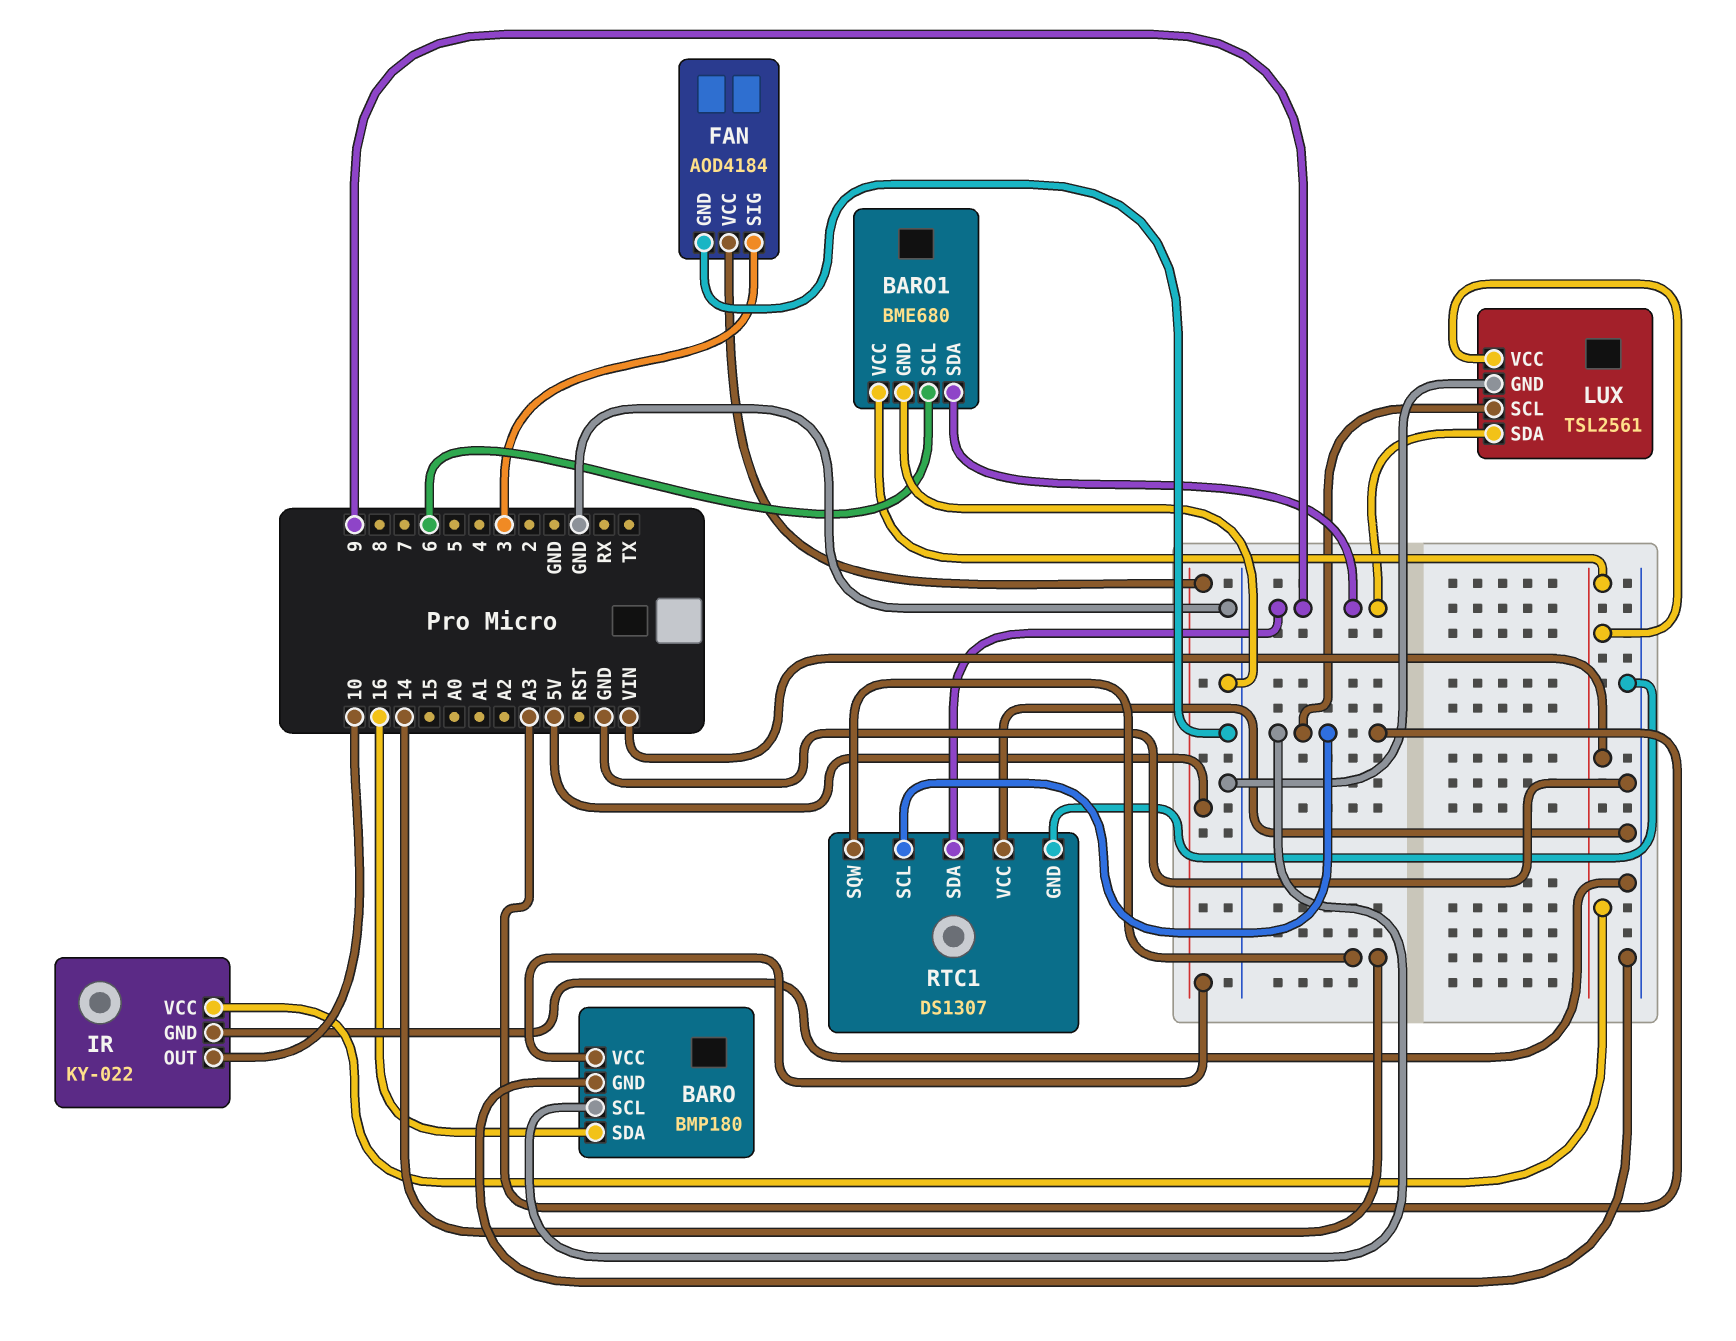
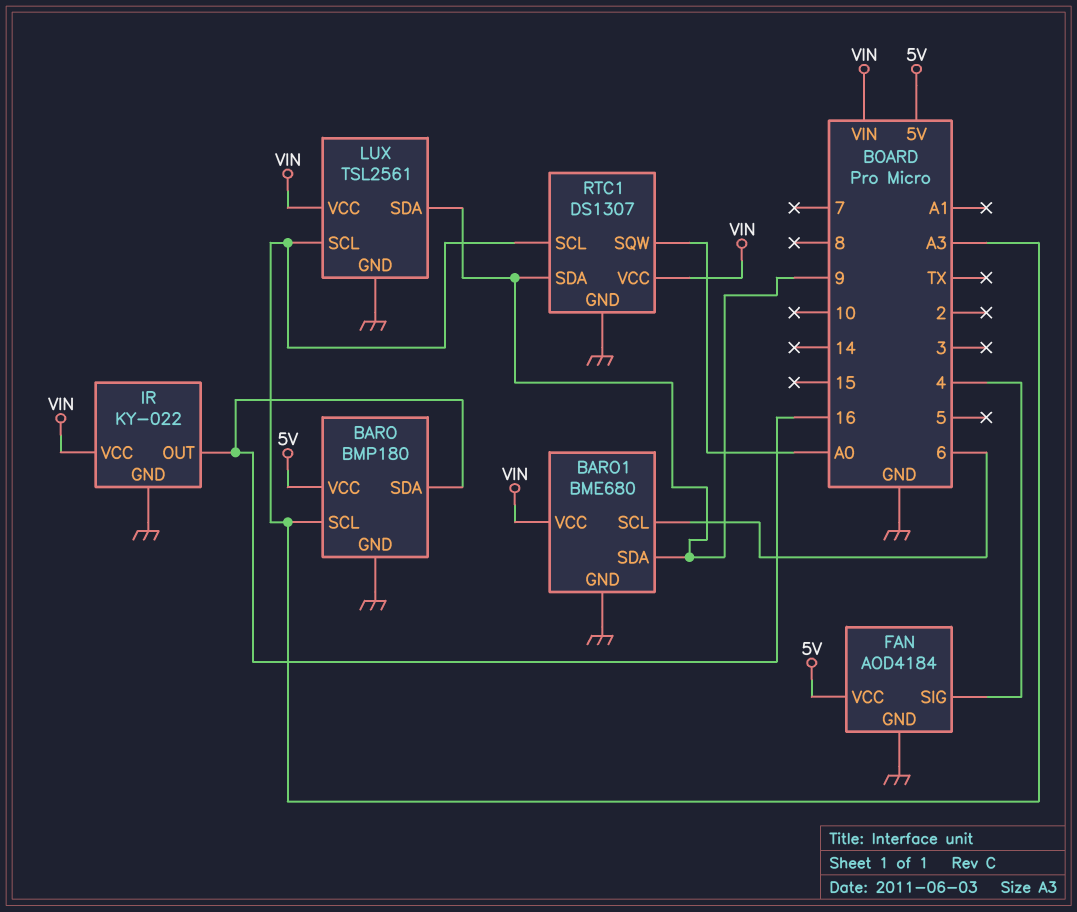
FAN pin SIG: 3 -> 4
IR pin OUT: 10 -> 16
RTC1 pin SQW: 14 -> A0
RTC1 pin VCC: GND -> VIN

